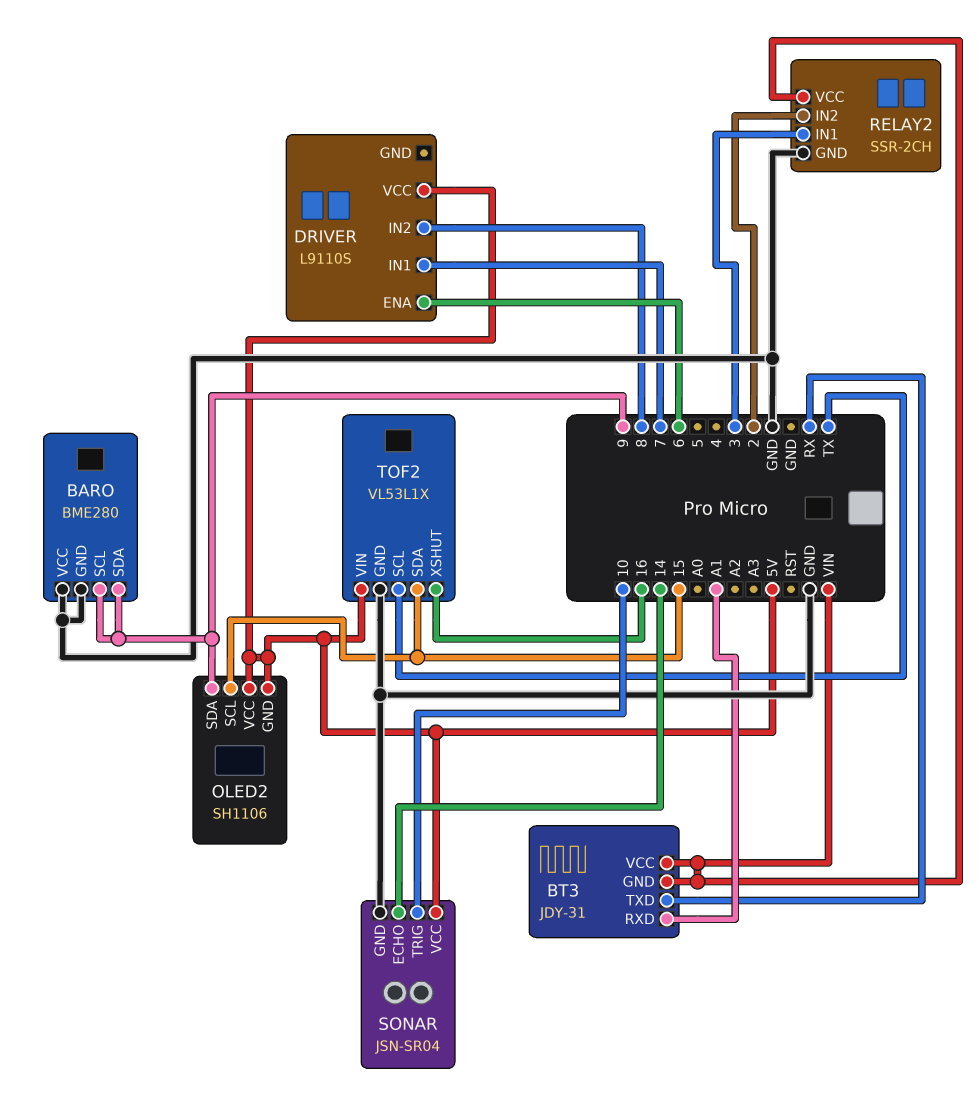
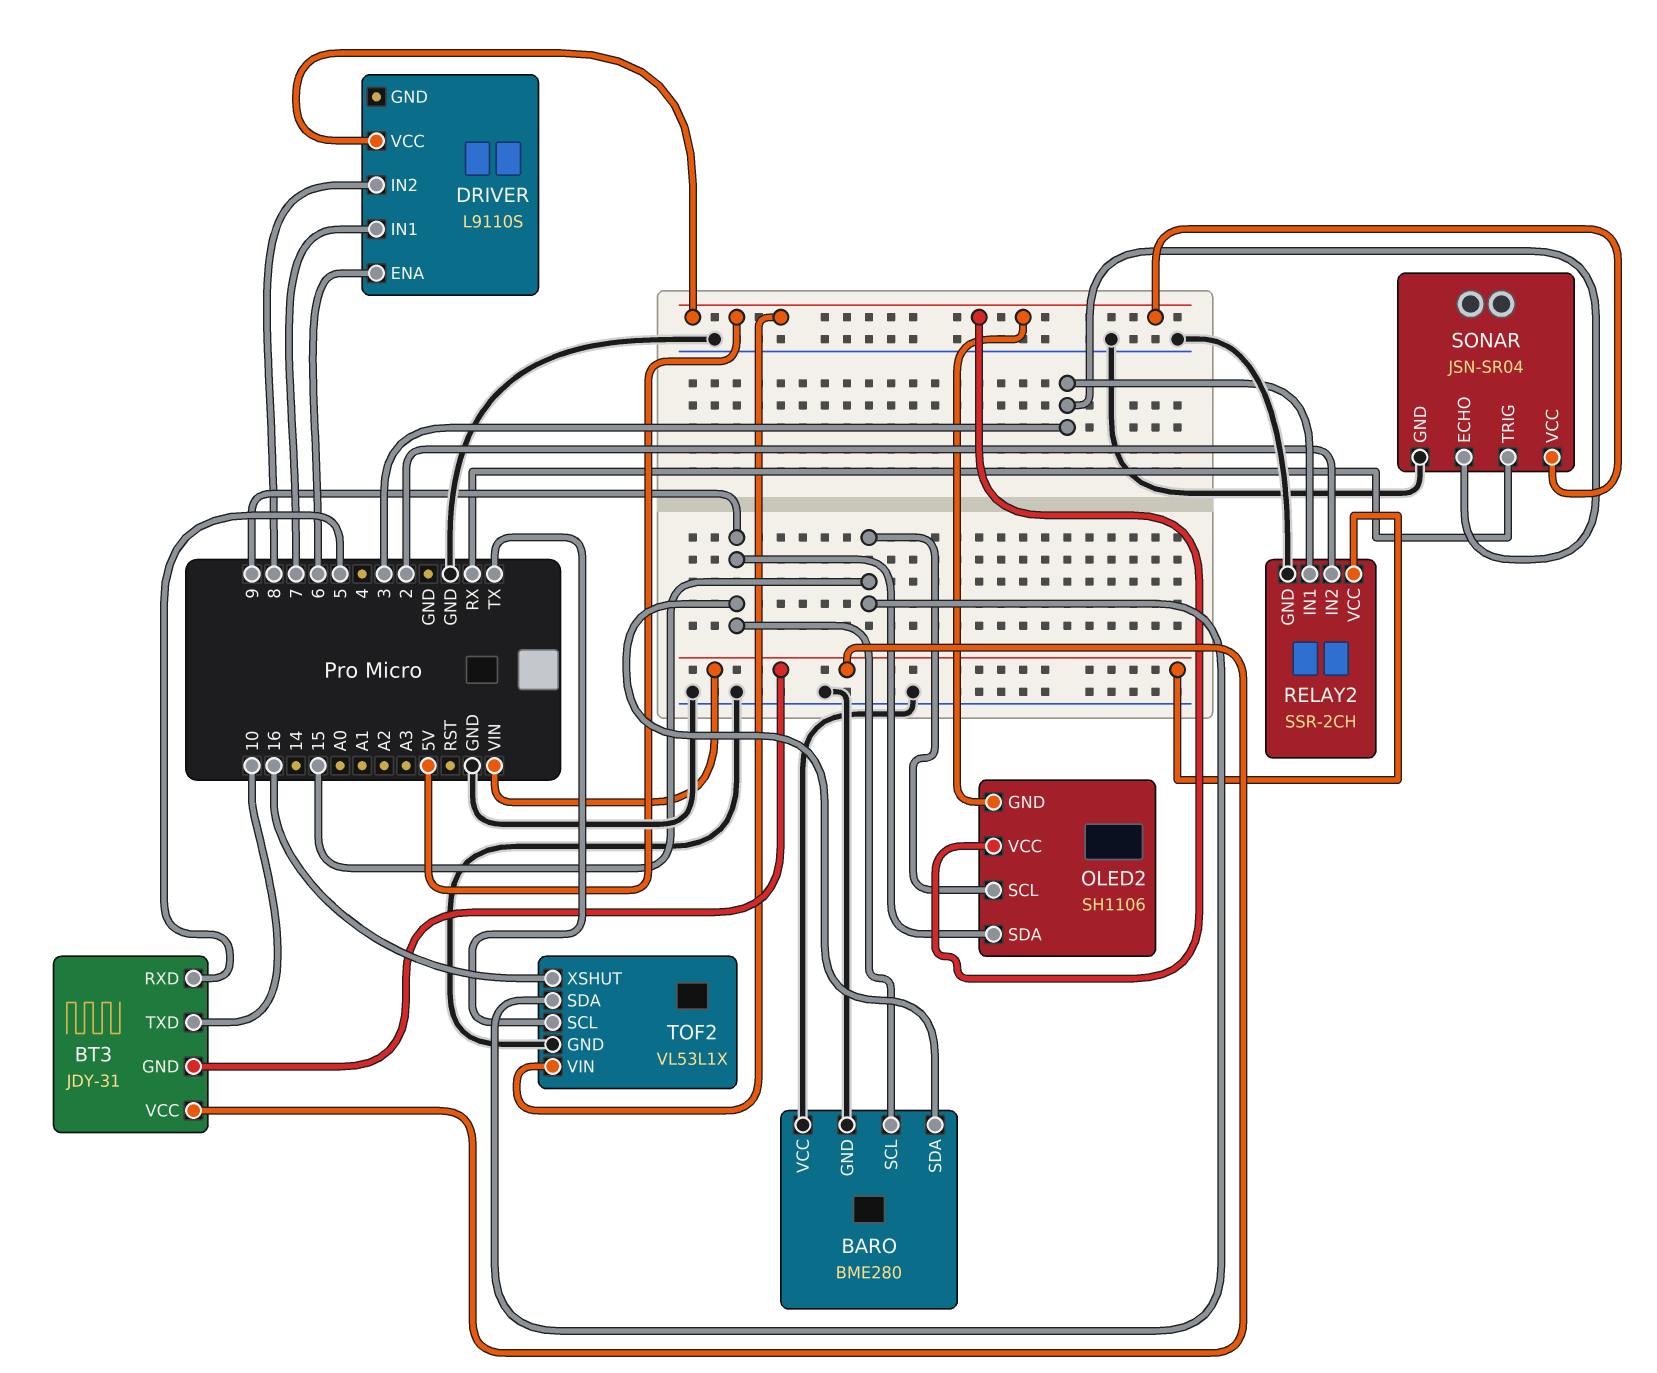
BT3 pin RXD: A1 -> 5
BT3 pin TXD: RX -> 10
SONAR pin ECHO: 14 -> 3
SONAR pin TRIG: 10 -> RX

